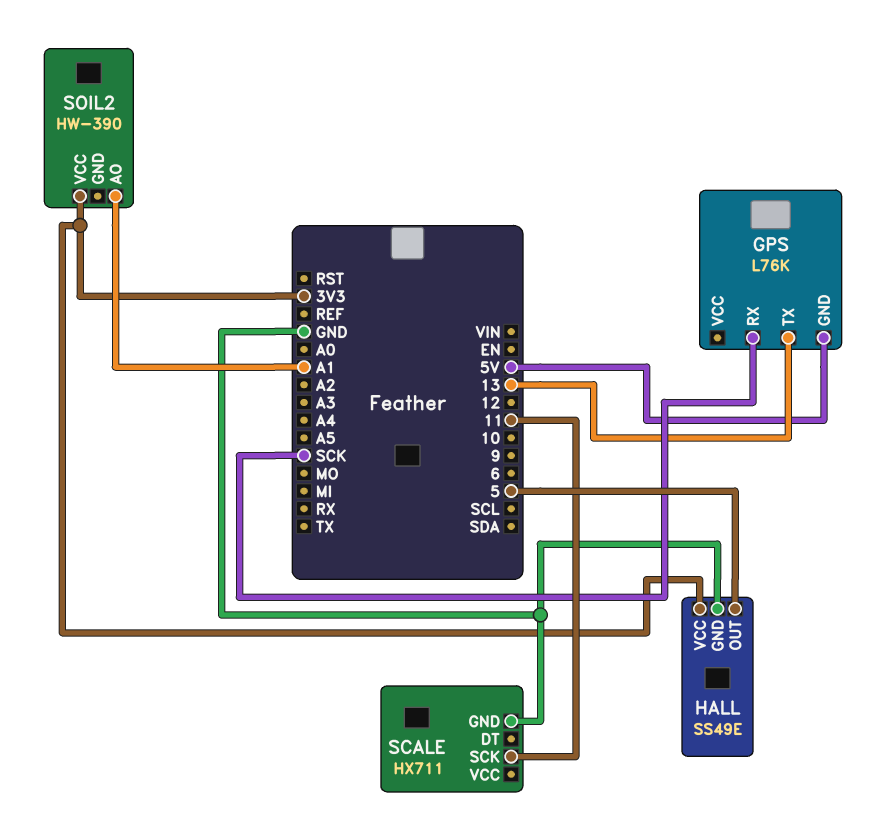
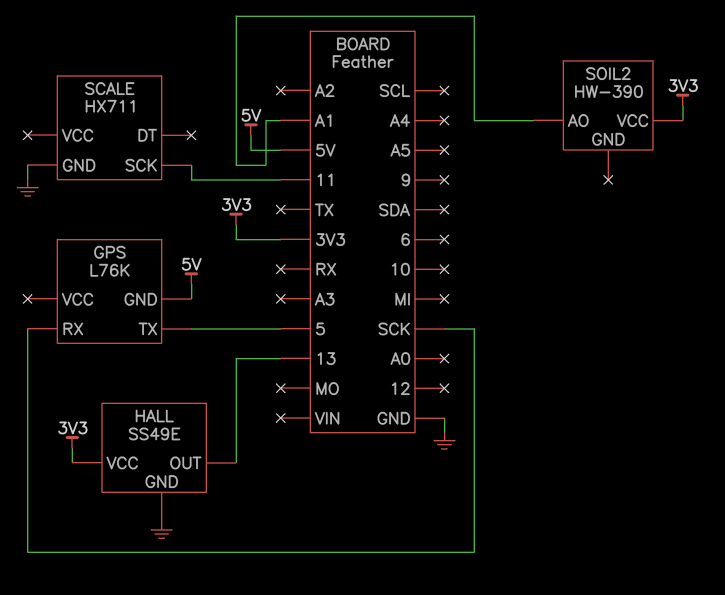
GPS pin TX: 13 -> 5
HALL pin OUT: 5 -> 13

